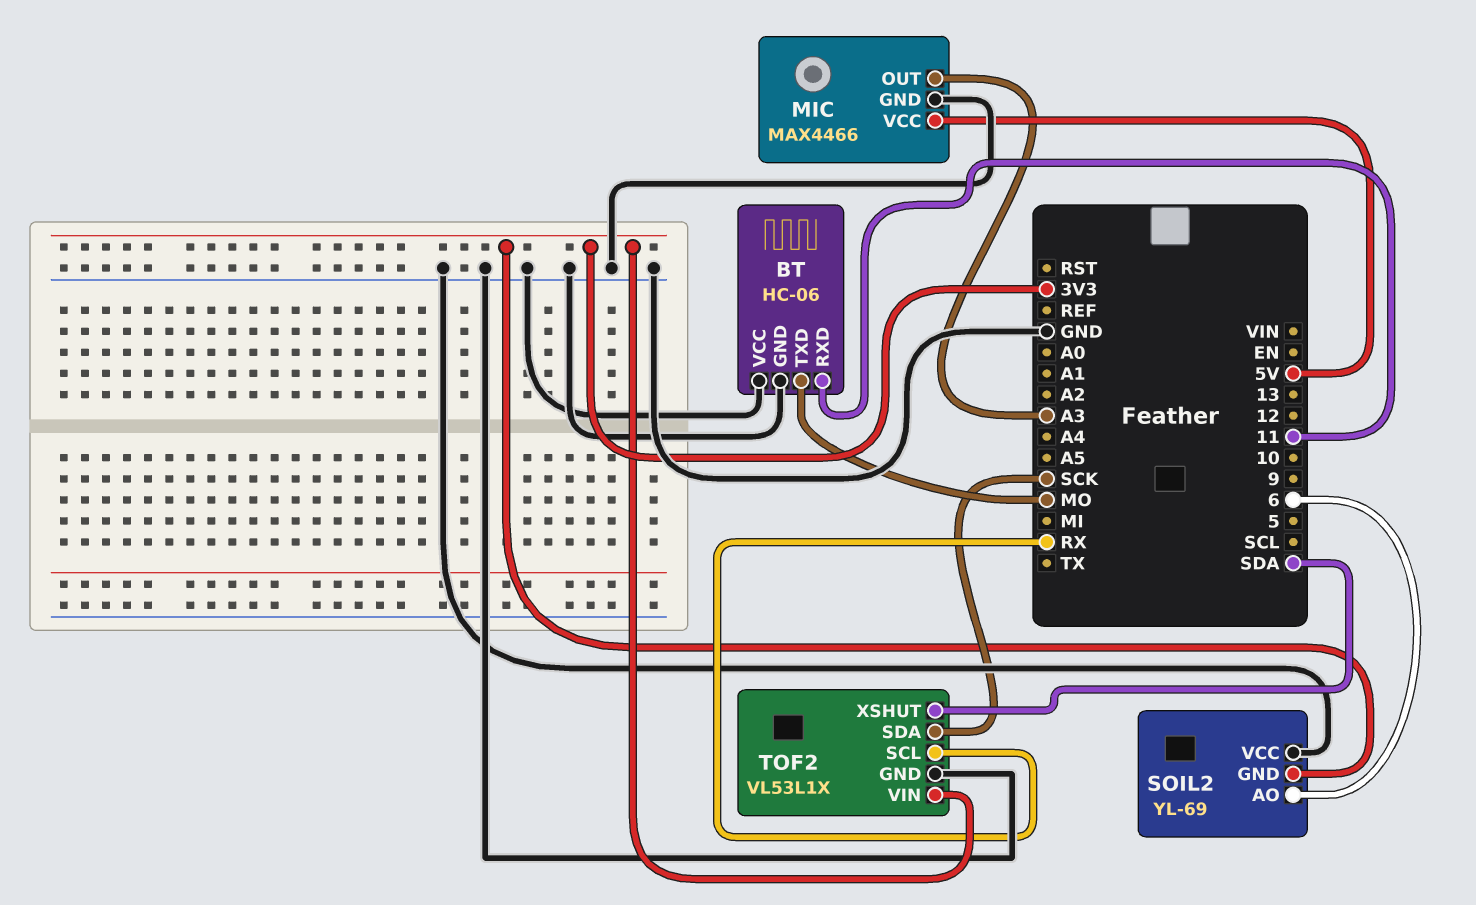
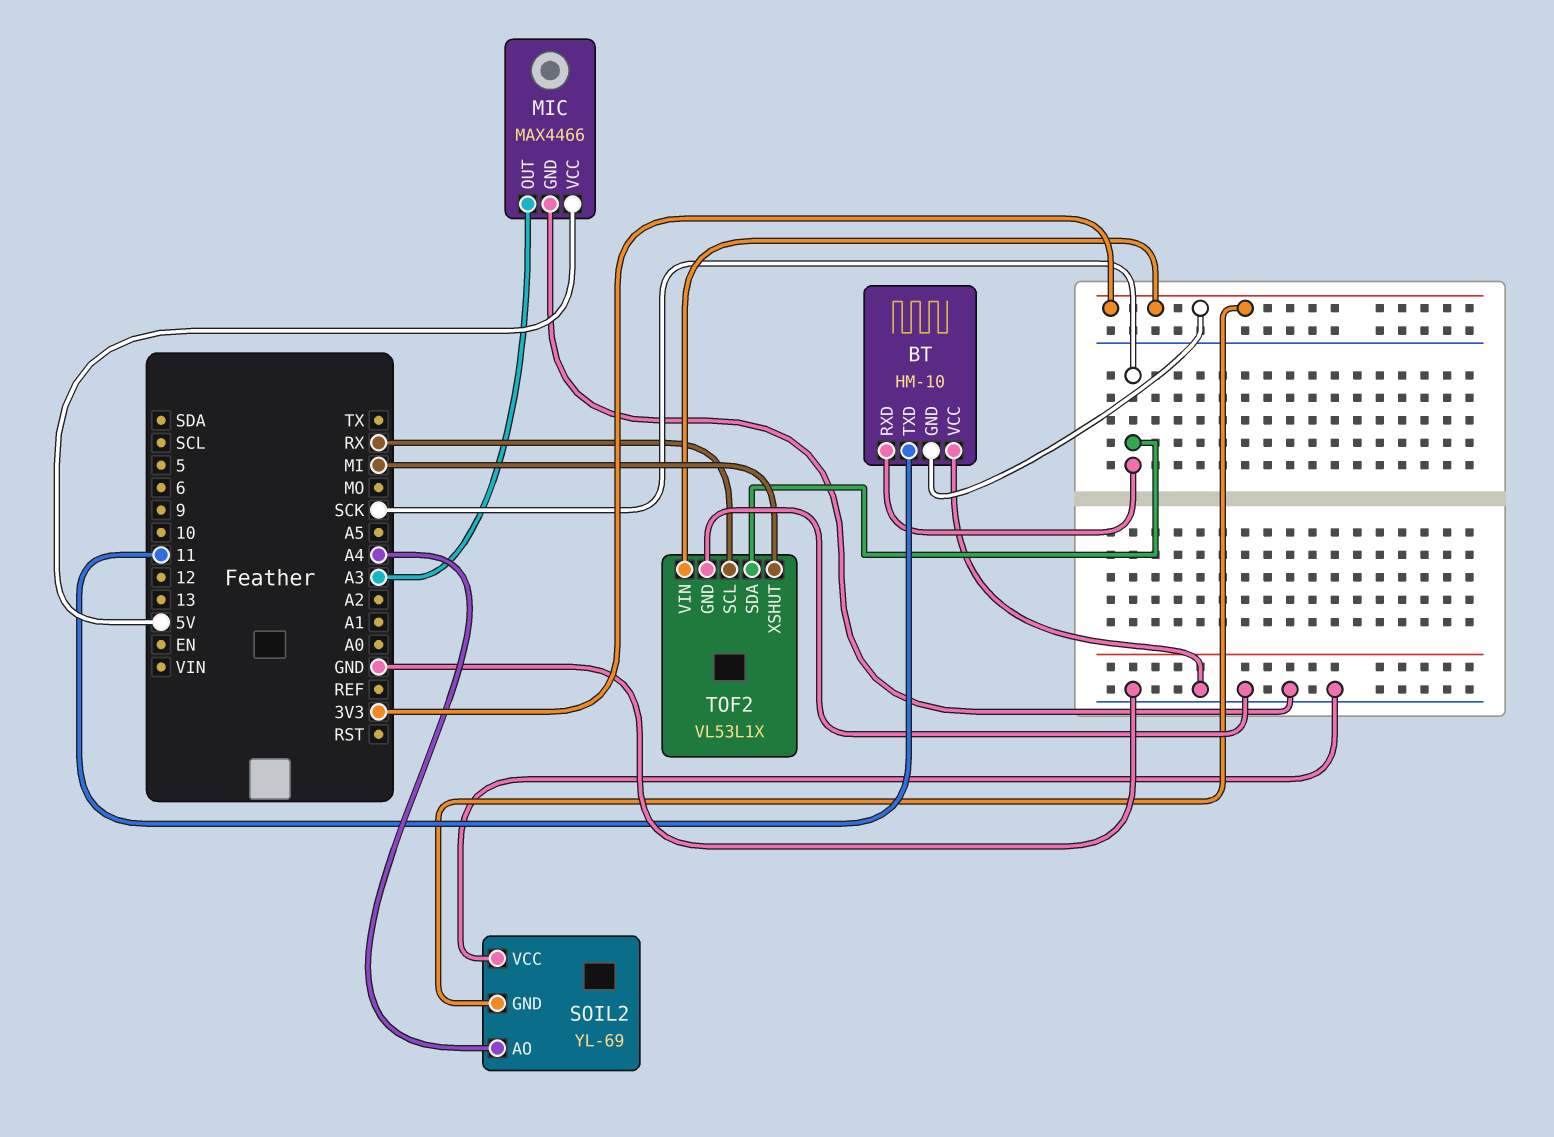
BT: HC-06 -> HM-10
BT pin GND: GND -> 3V3
BT pin RXD: 11 -> SCK
BT pin TXD: MO -> 11
SOIL2 pin AO: 6 -> A4
TOF2 pin XSHUT: SDA -> MI

